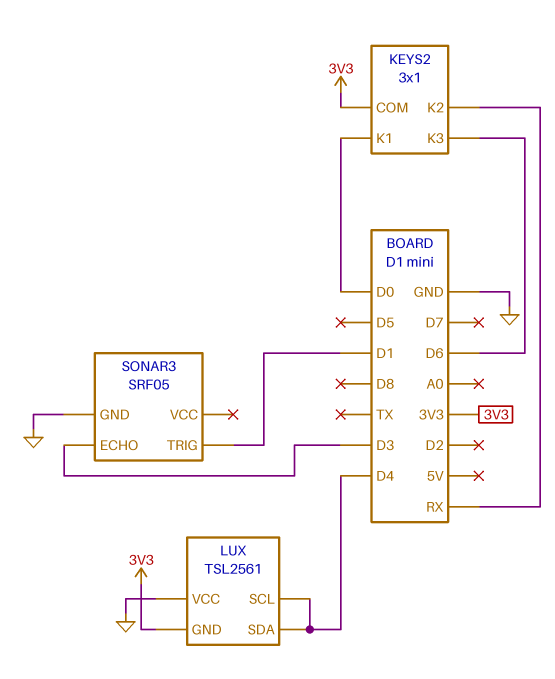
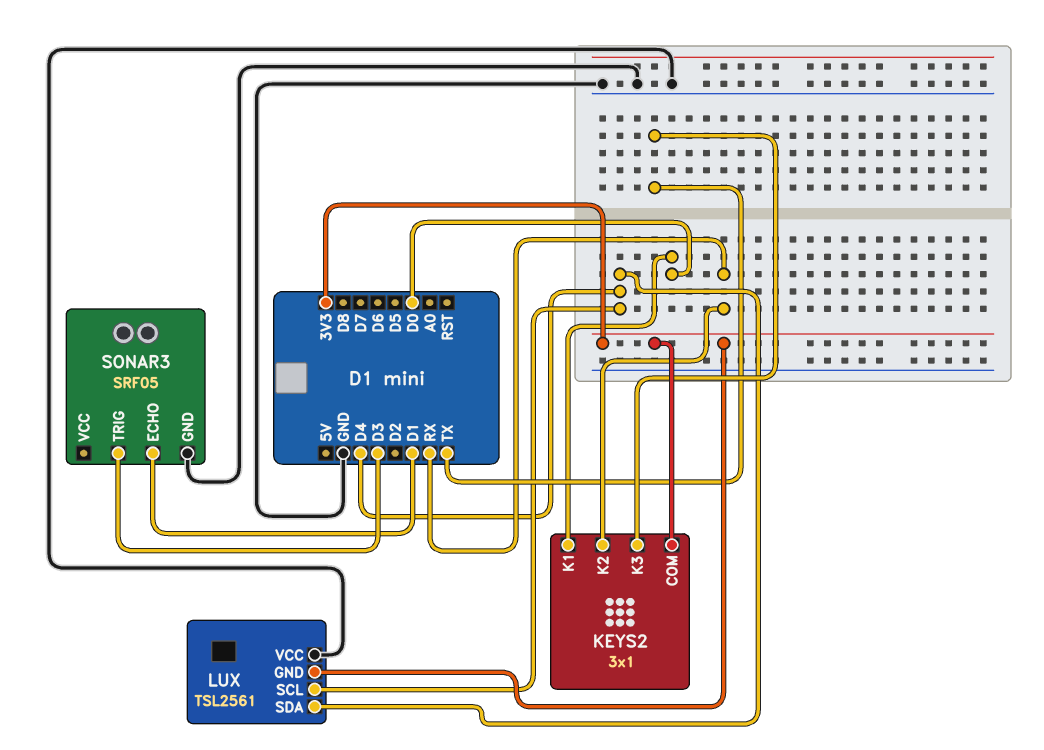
KEYS2 pin K3: D6 -> TX
SONAR3 pin ECHO: D3 -> D1
SONAR3 pin TRIG: D1 -> D3

